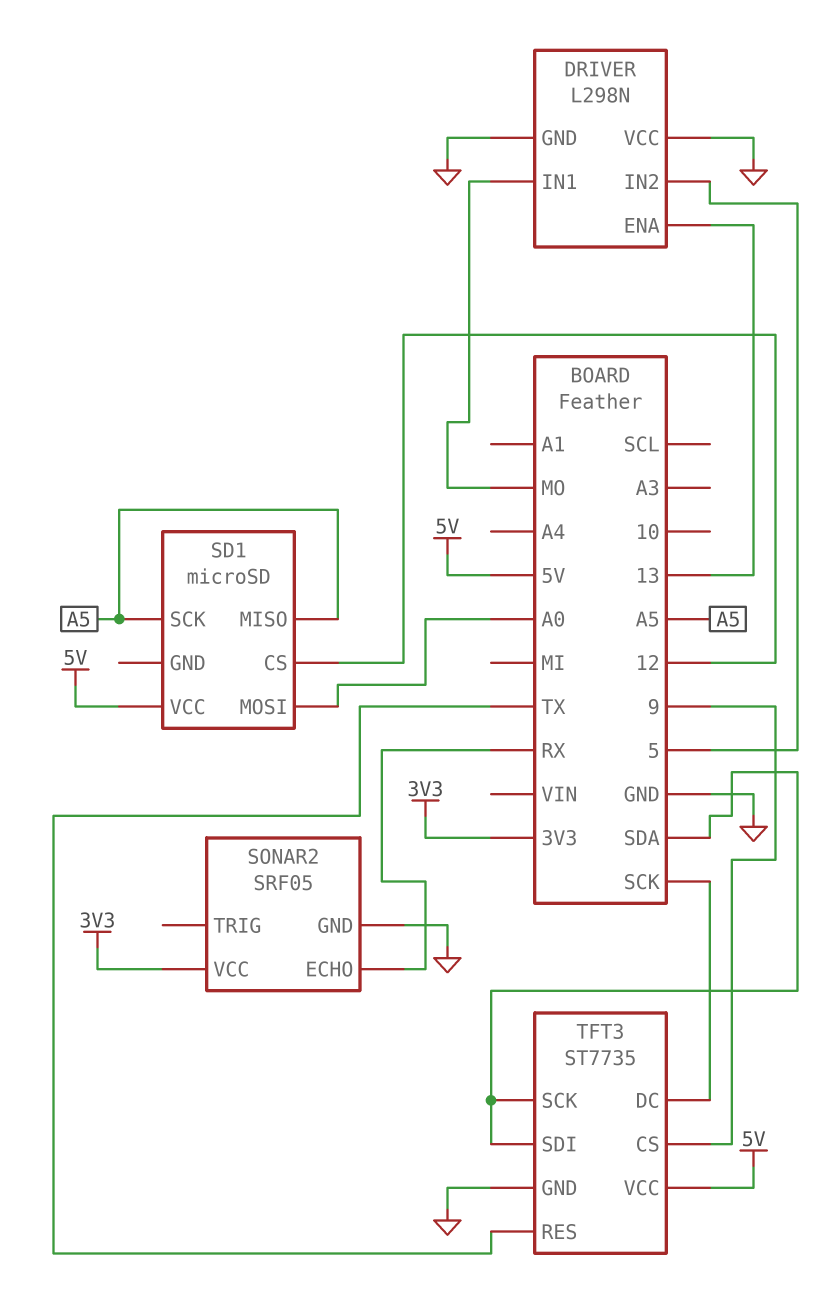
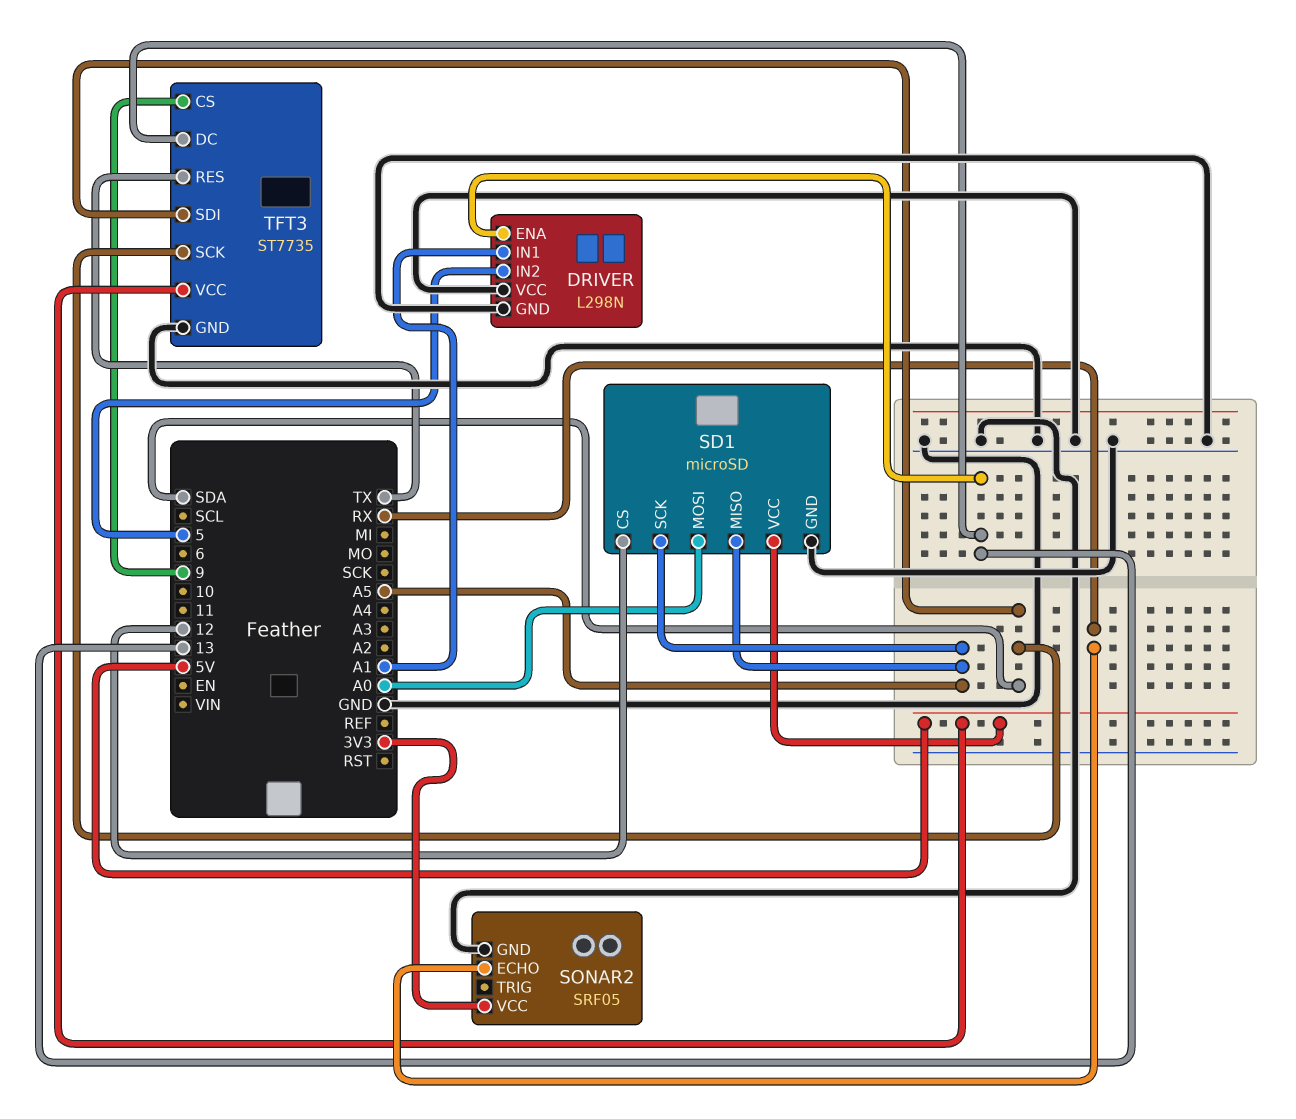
DRIVER pin IN1: MO -> A1
SD1 pin GND: none -> GND
TFT3 pin DC: SCK -> 13

